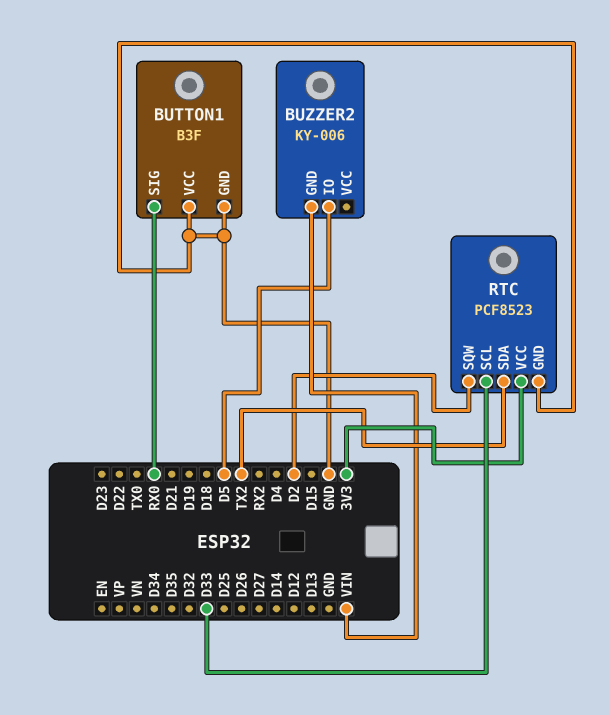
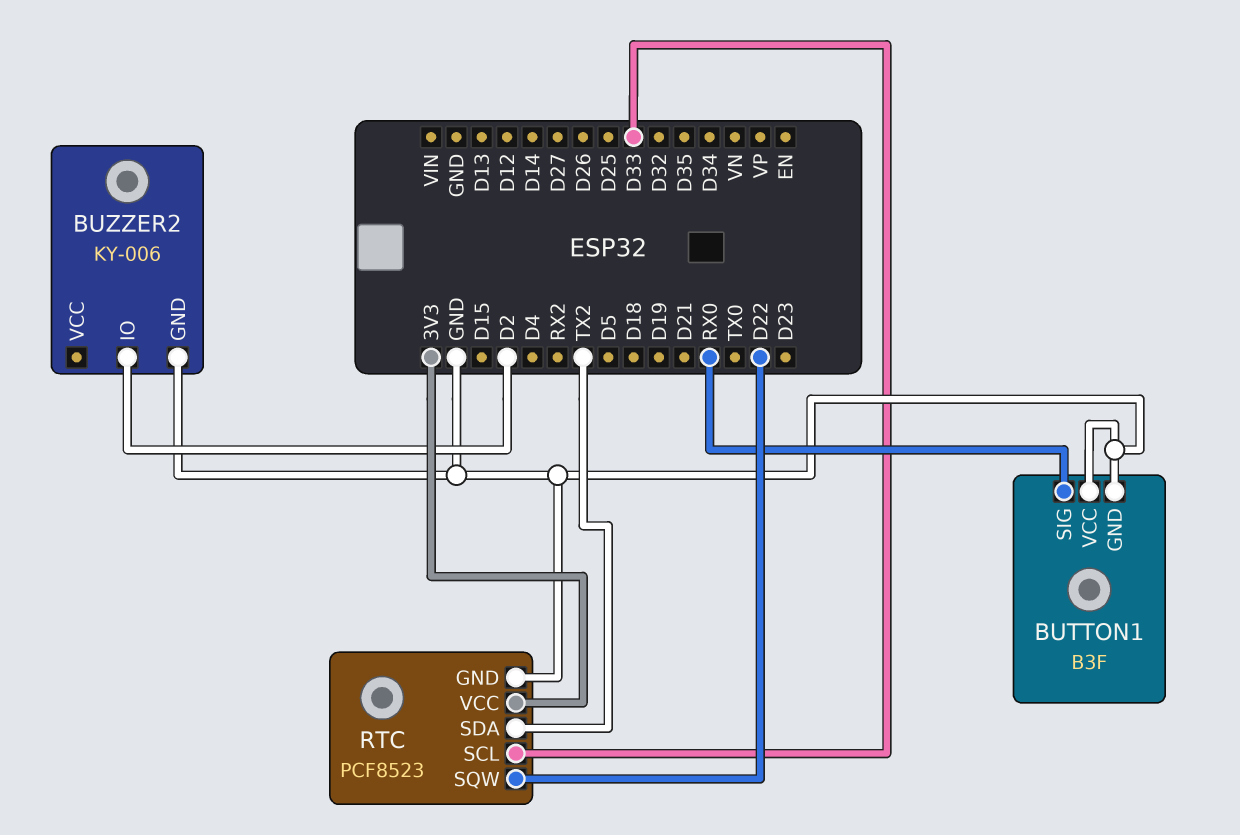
BUZZER2 pin GND: VIN -> GND
BUZZER2 pin IO: D5 -> D2
RTC pin SQW: D2 -> D22

